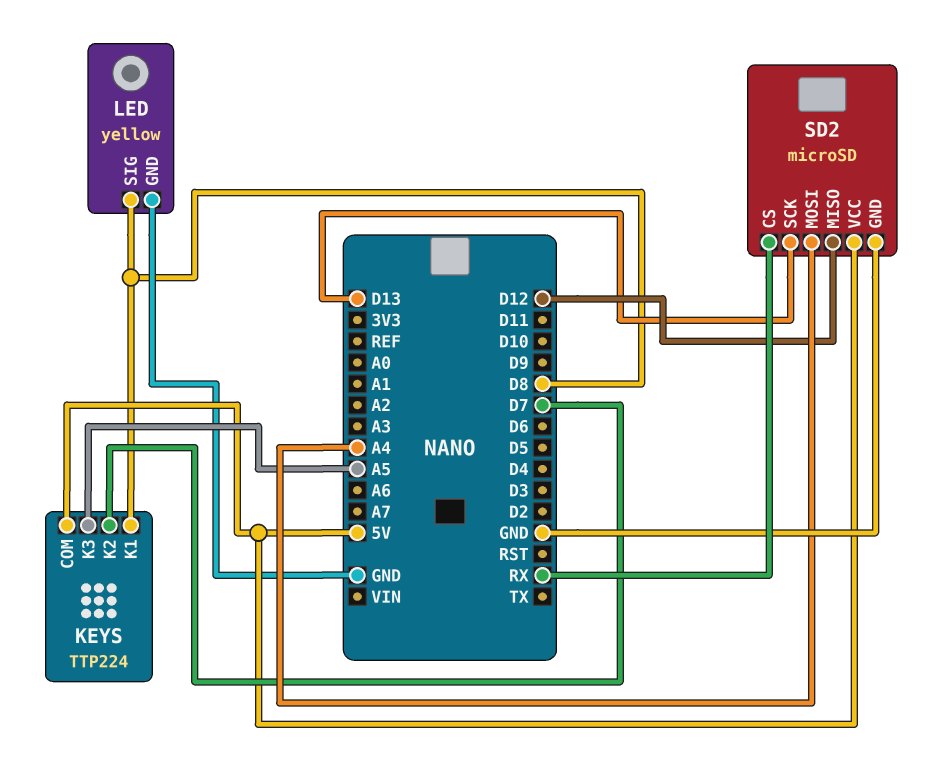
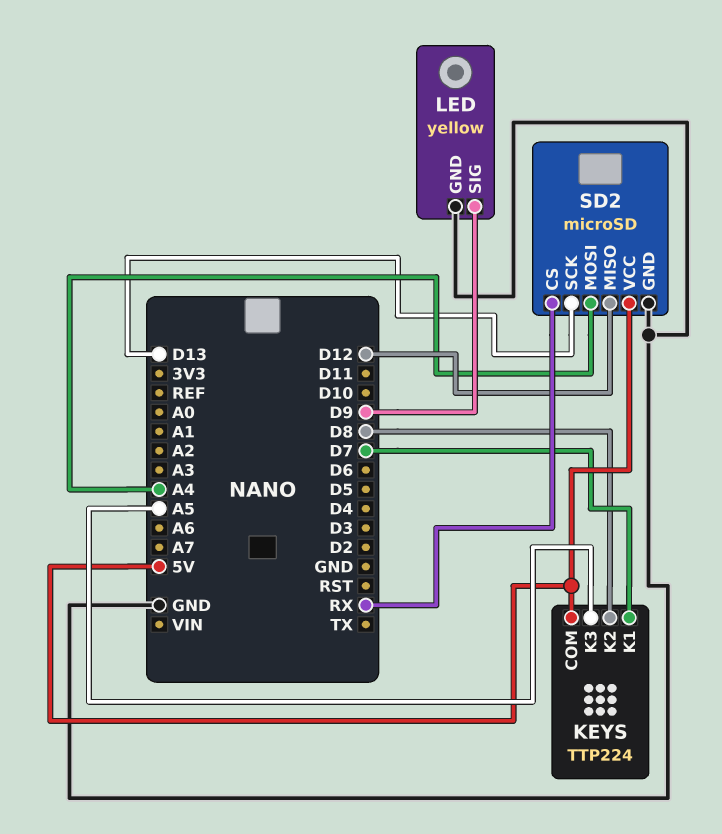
KEYS pin K1: D8 -> D7
KEYS pin K2: D7 -> D8
LED pin SIG: D8 -> D9

